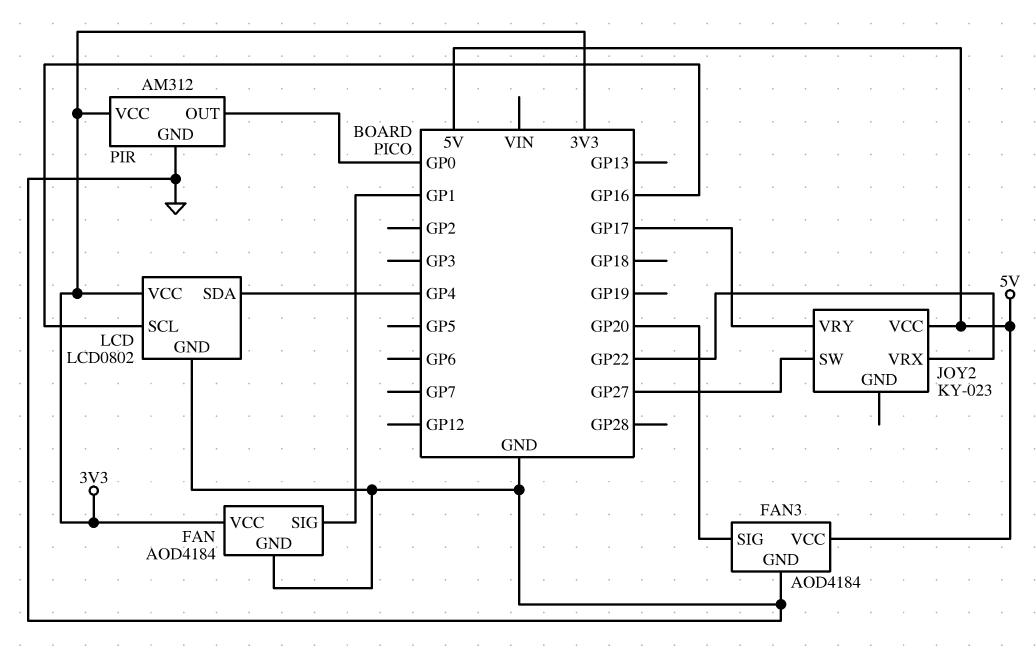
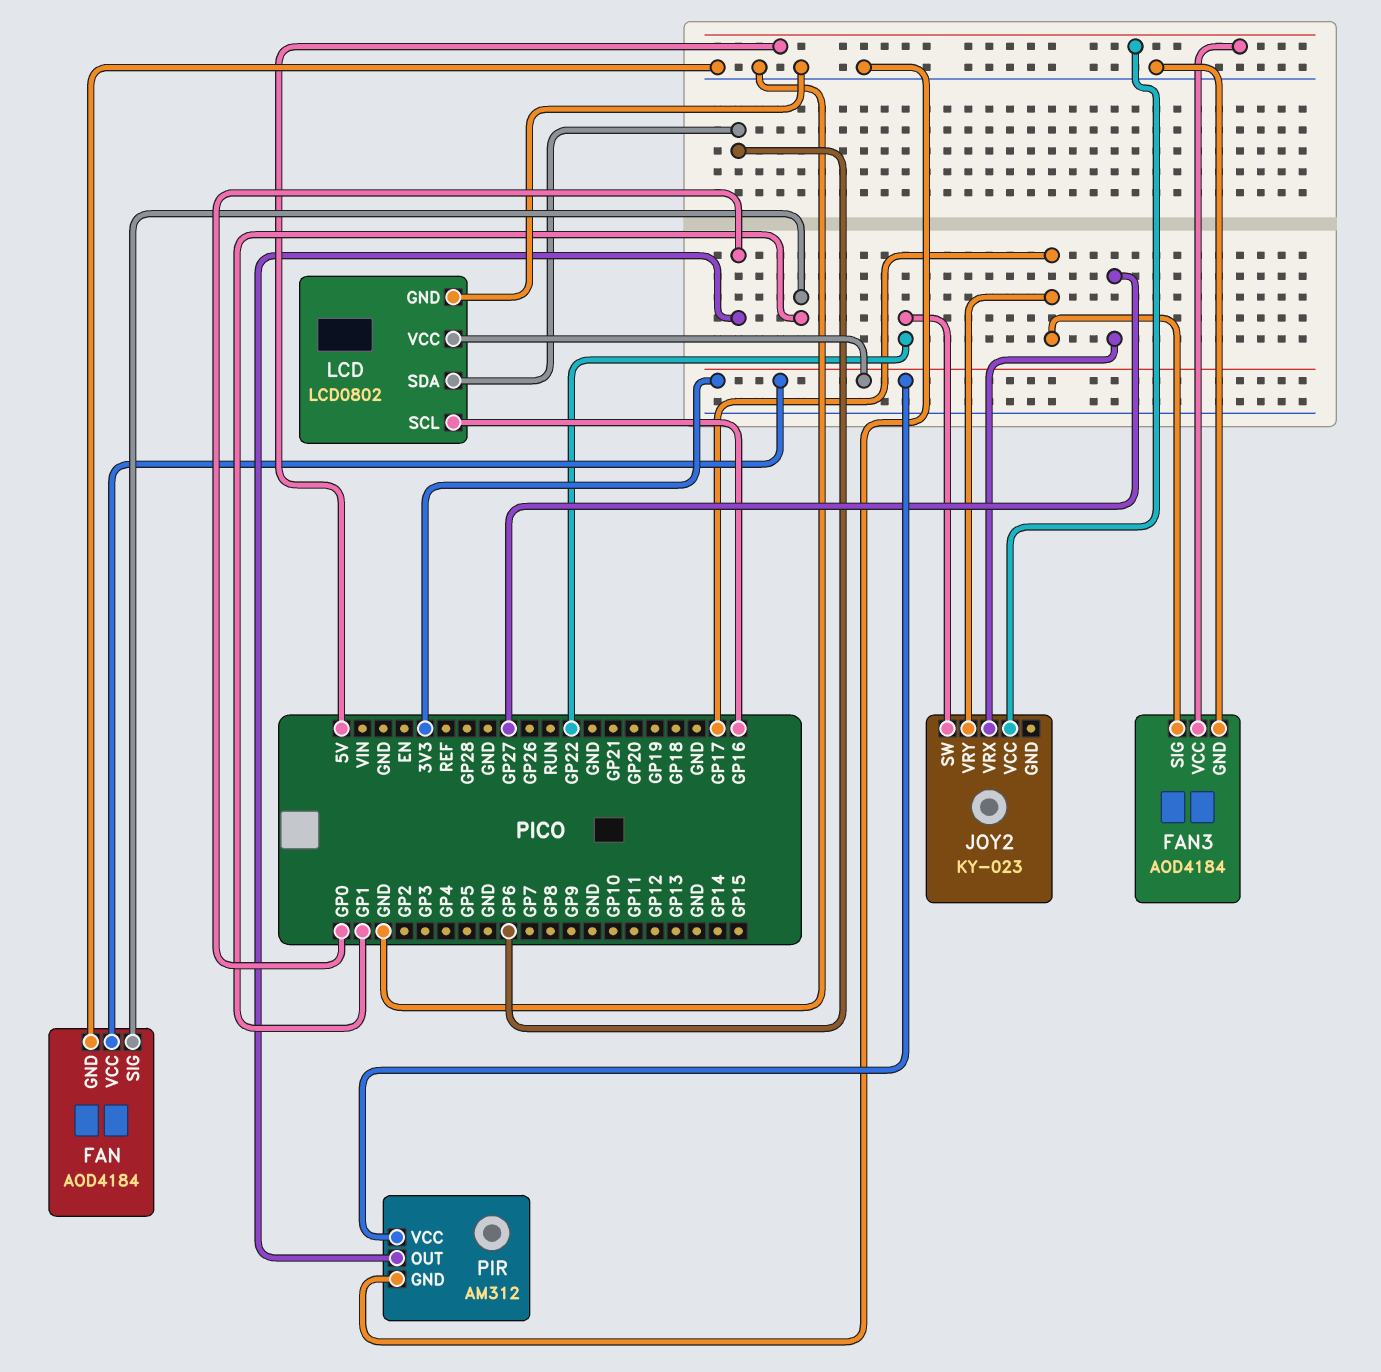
FAN3 pin SIG: GP20 -> GP17
JOY2 pin SW: GP27 -> GP22
JOY2 pin VRX: GP22 -> GP27
LCD pin SDA: GP4 -> GP6

